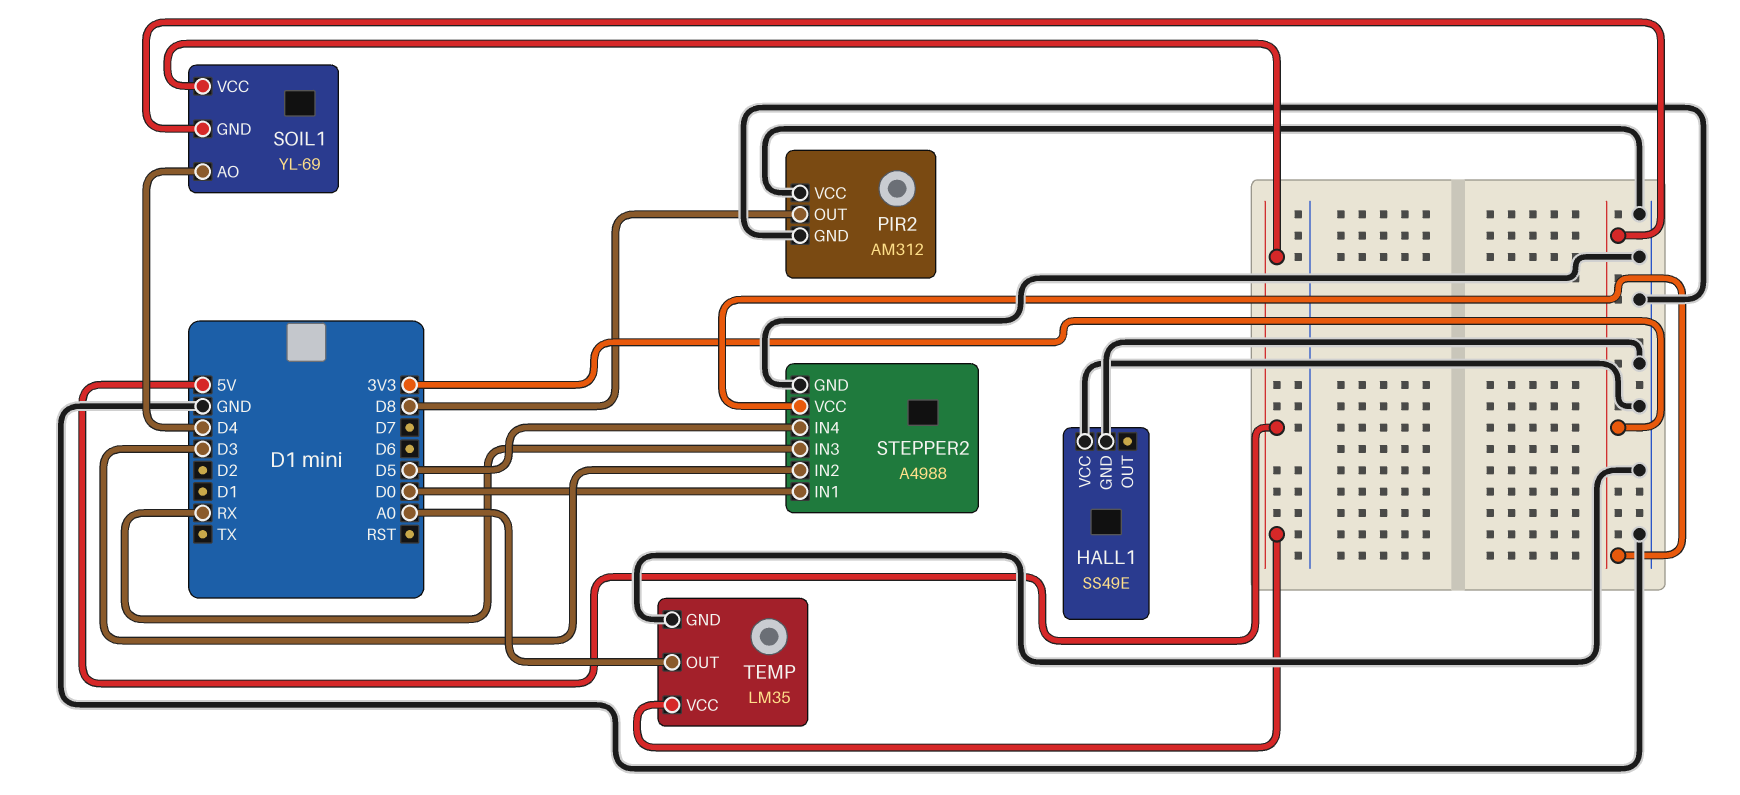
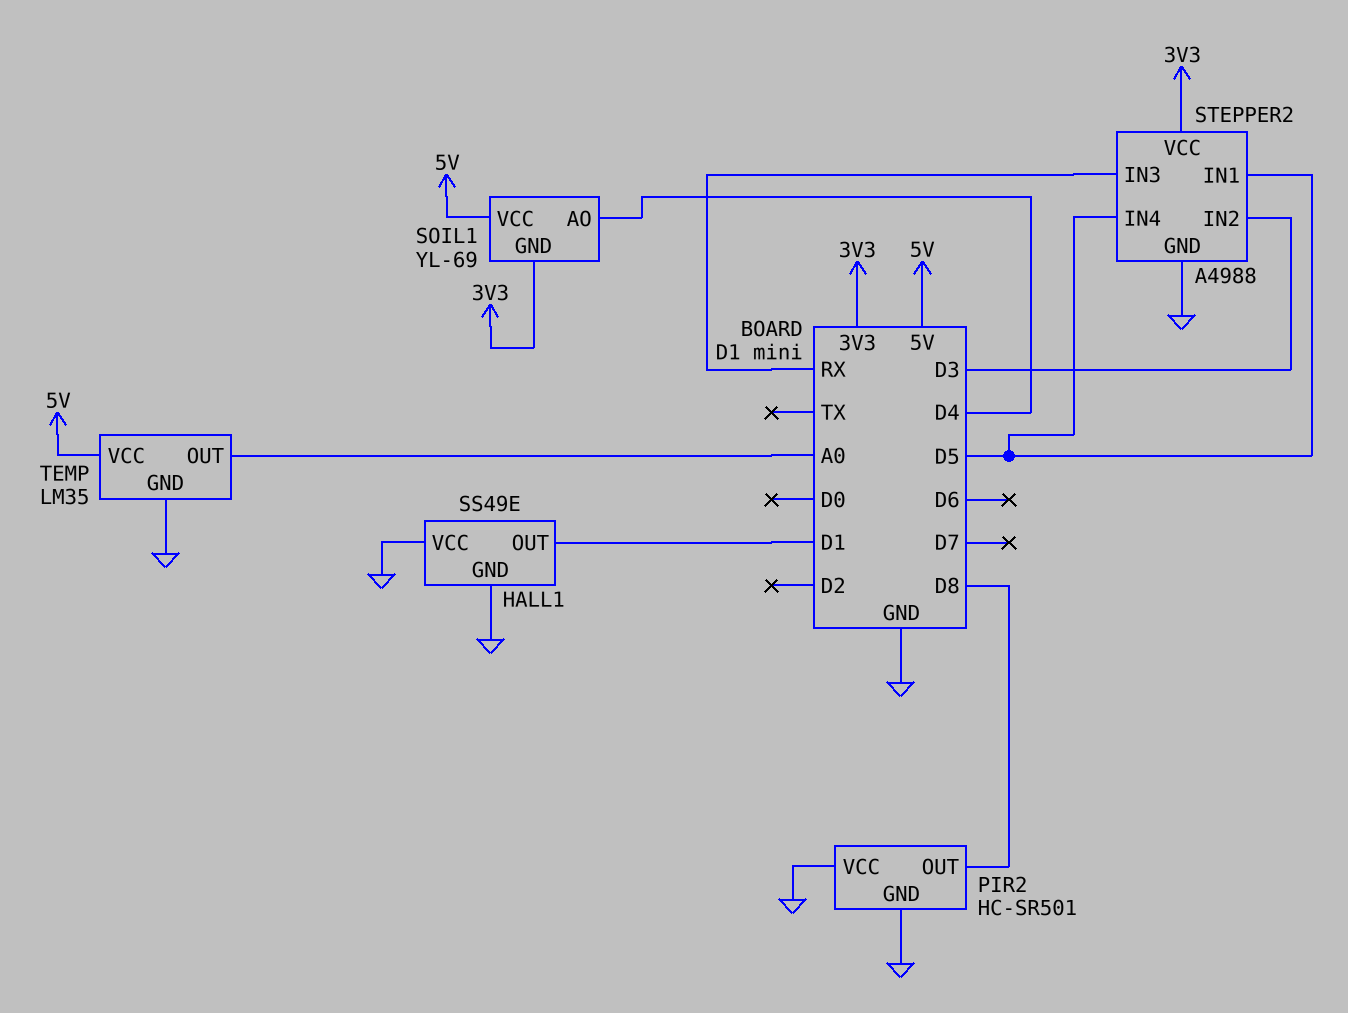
HALL1 pin OUT: none -> D1
PIR2: AM312 -> HC-SR501
STEPPER2 pin IN1: D0 -> D5

